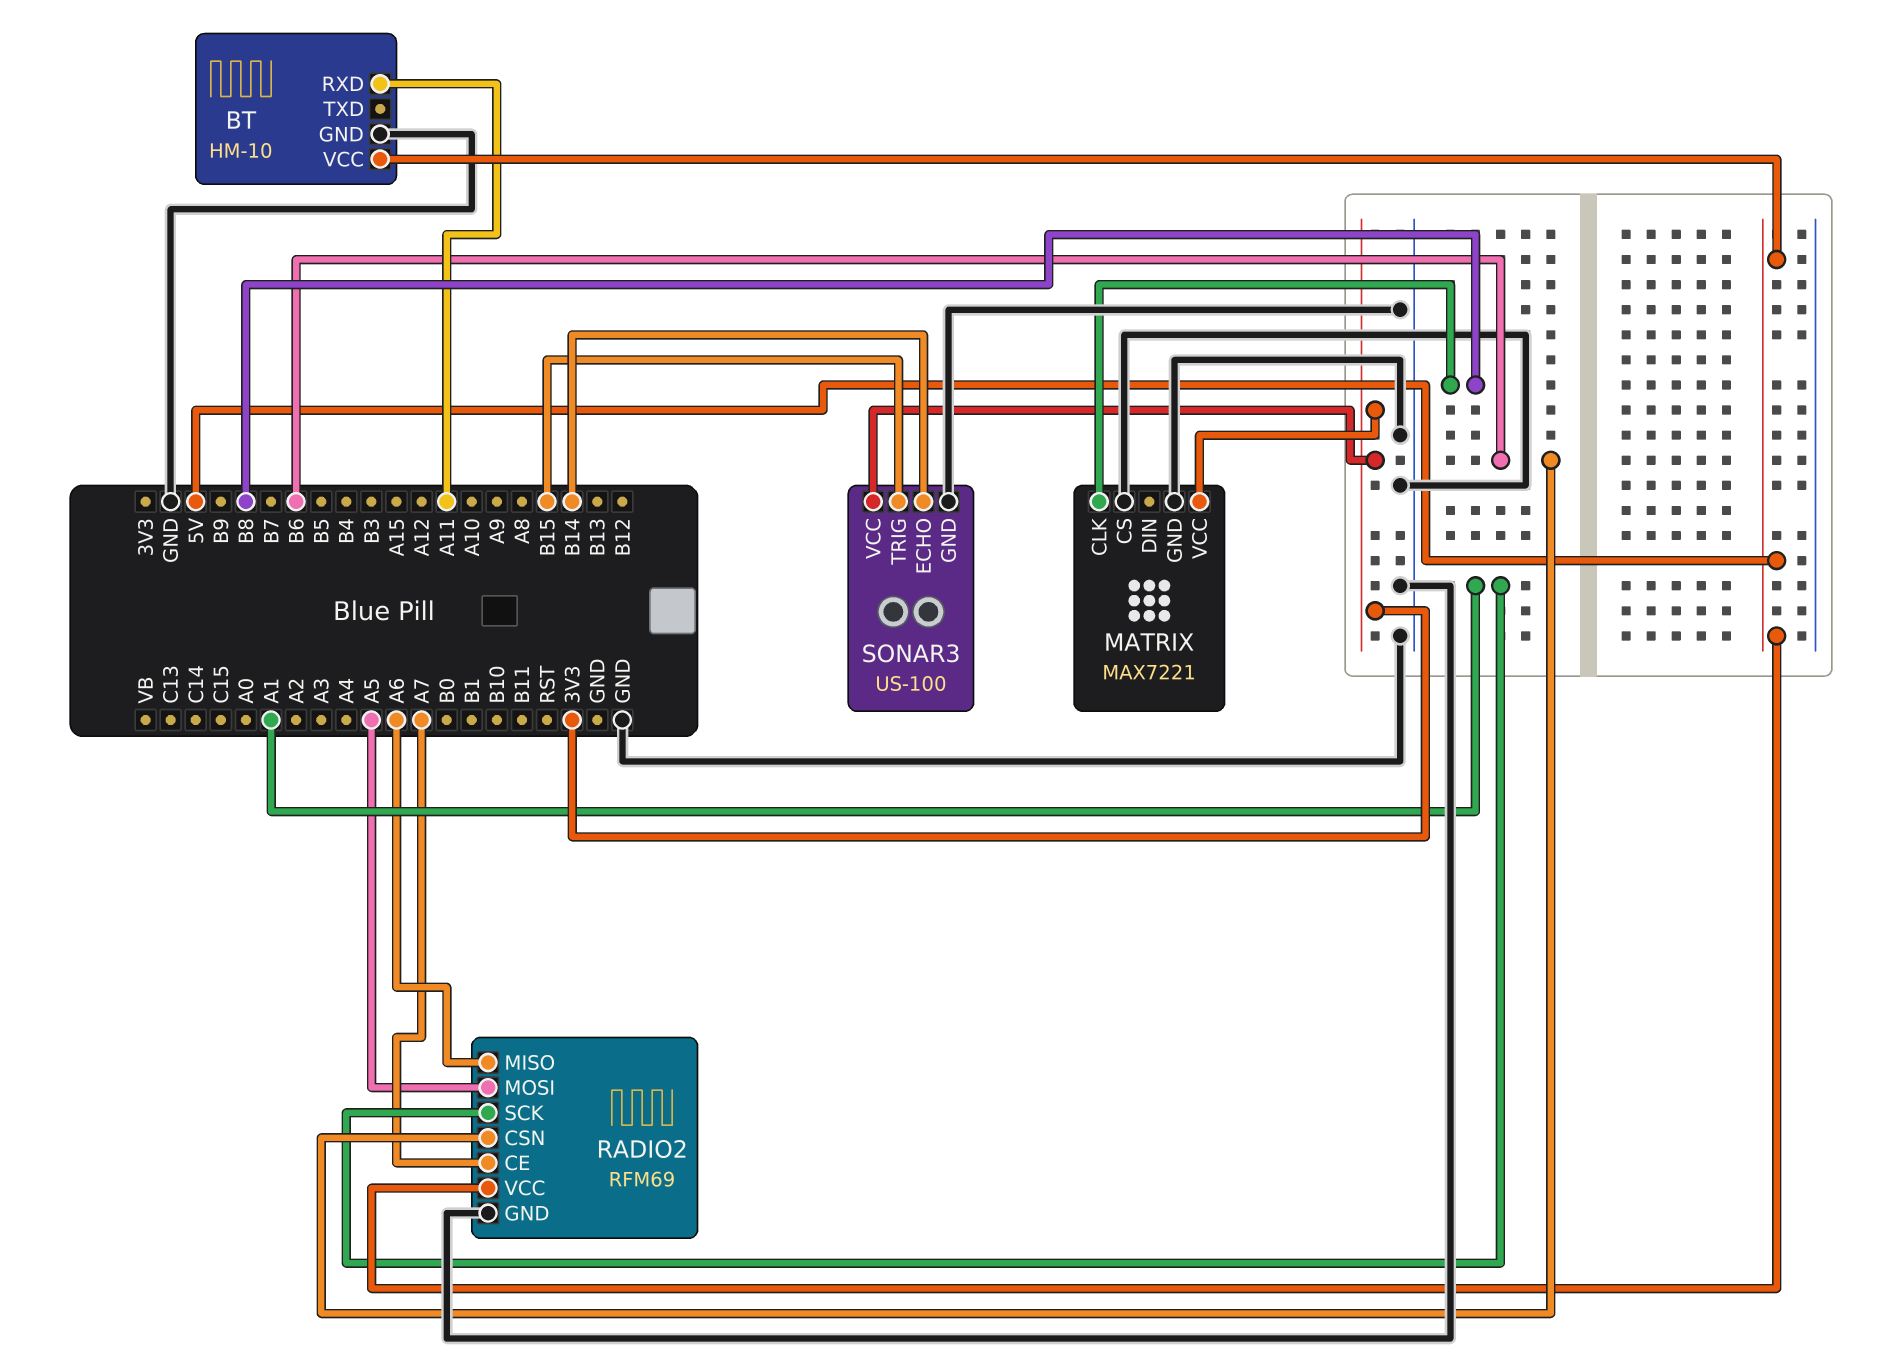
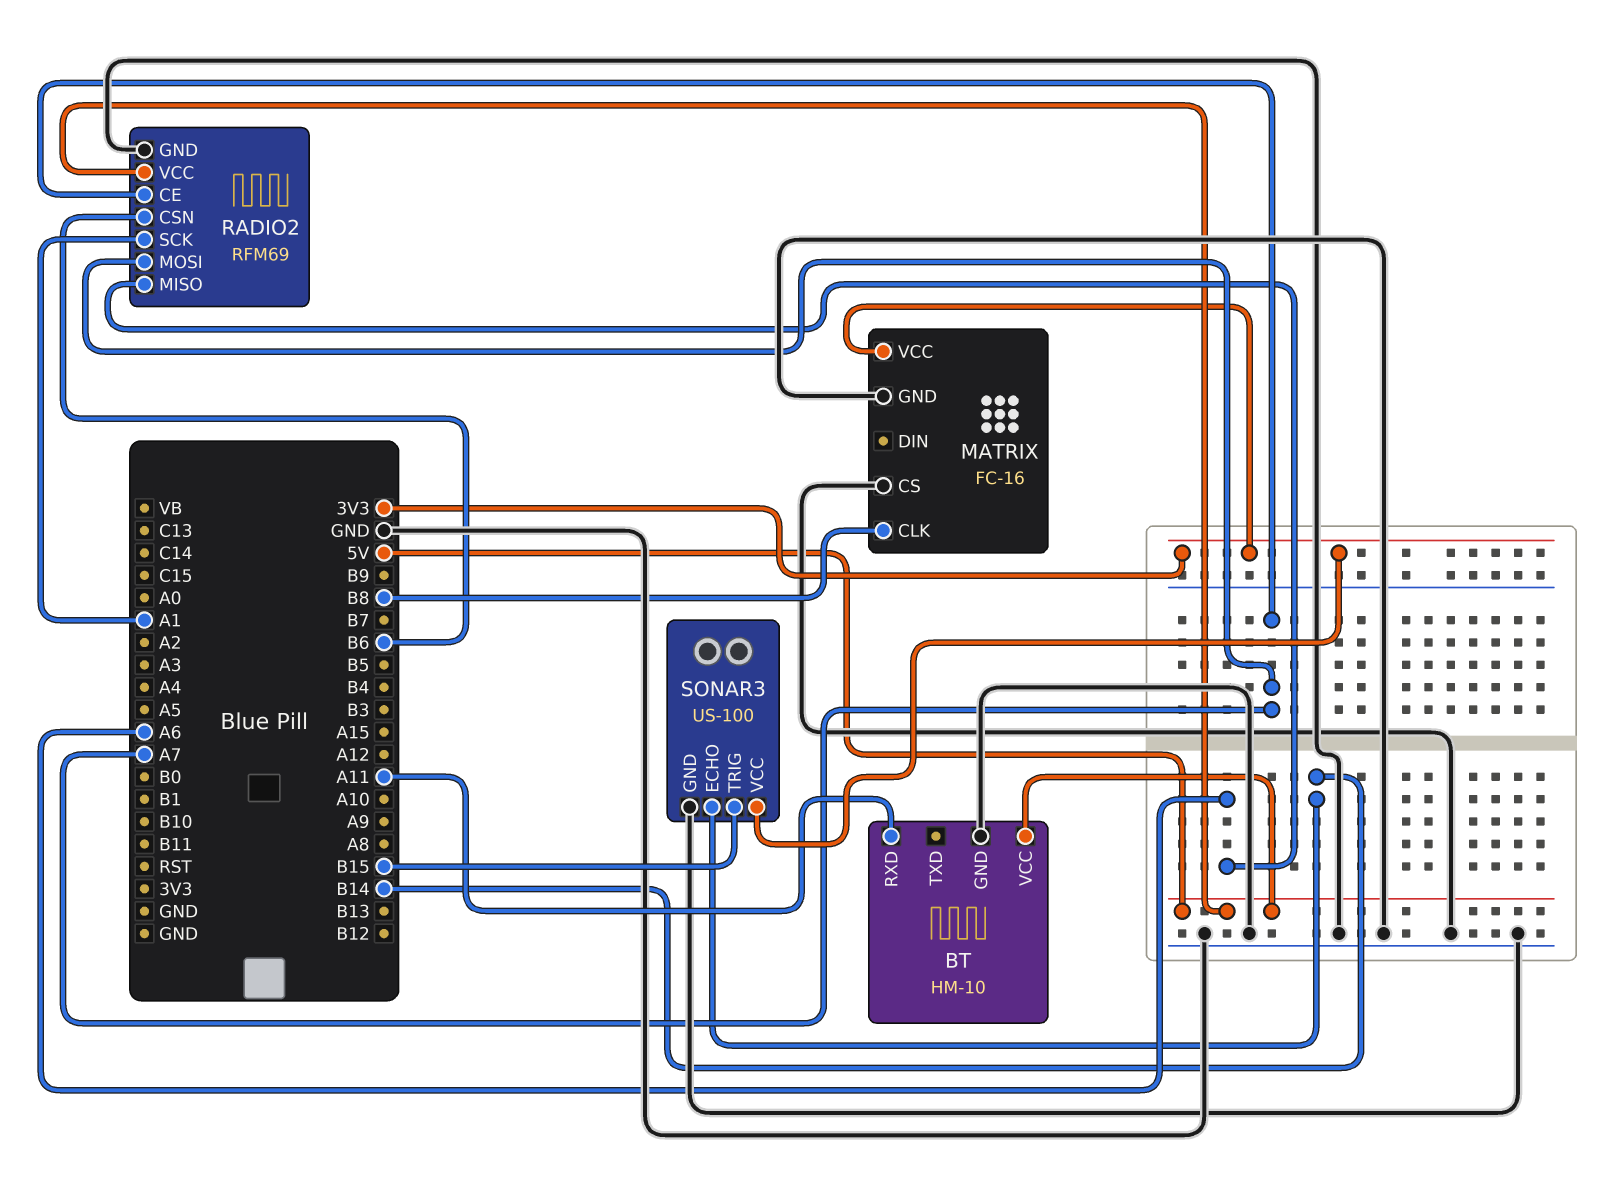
MATRIX: MAX7221 -> FC-16
RADIO2 pin MOSI: A5 -> A7

